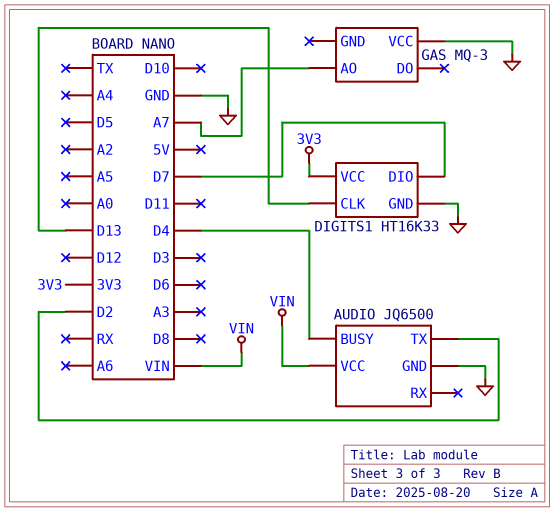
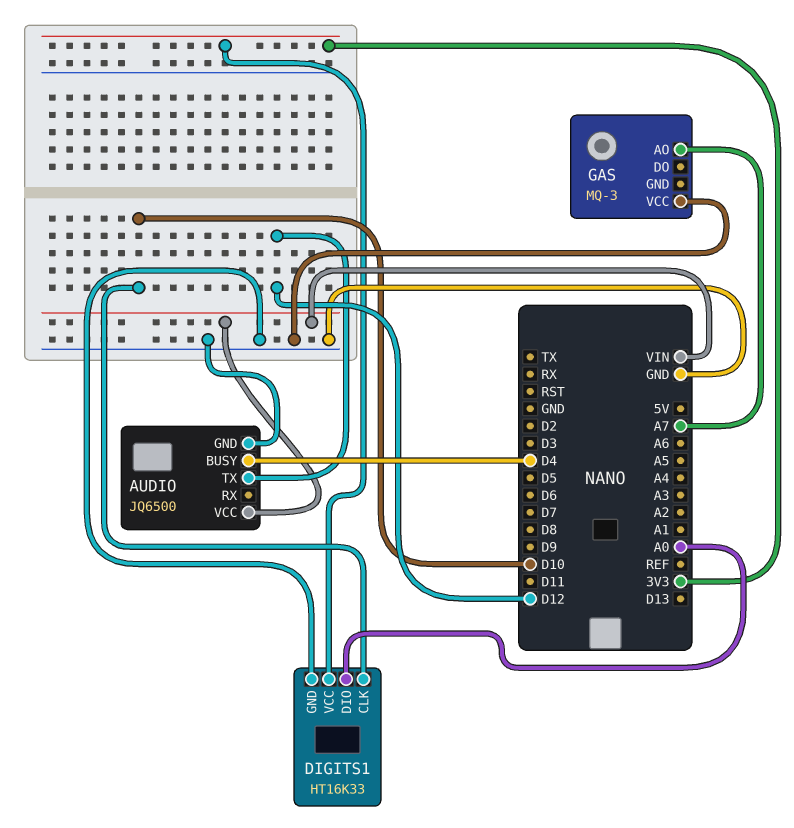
AUDIO pin TX: D2 -> D12
DIGITS1 pin CLK: D13 -> D10
DIGITS1 pin DIO: D7 -> A0

